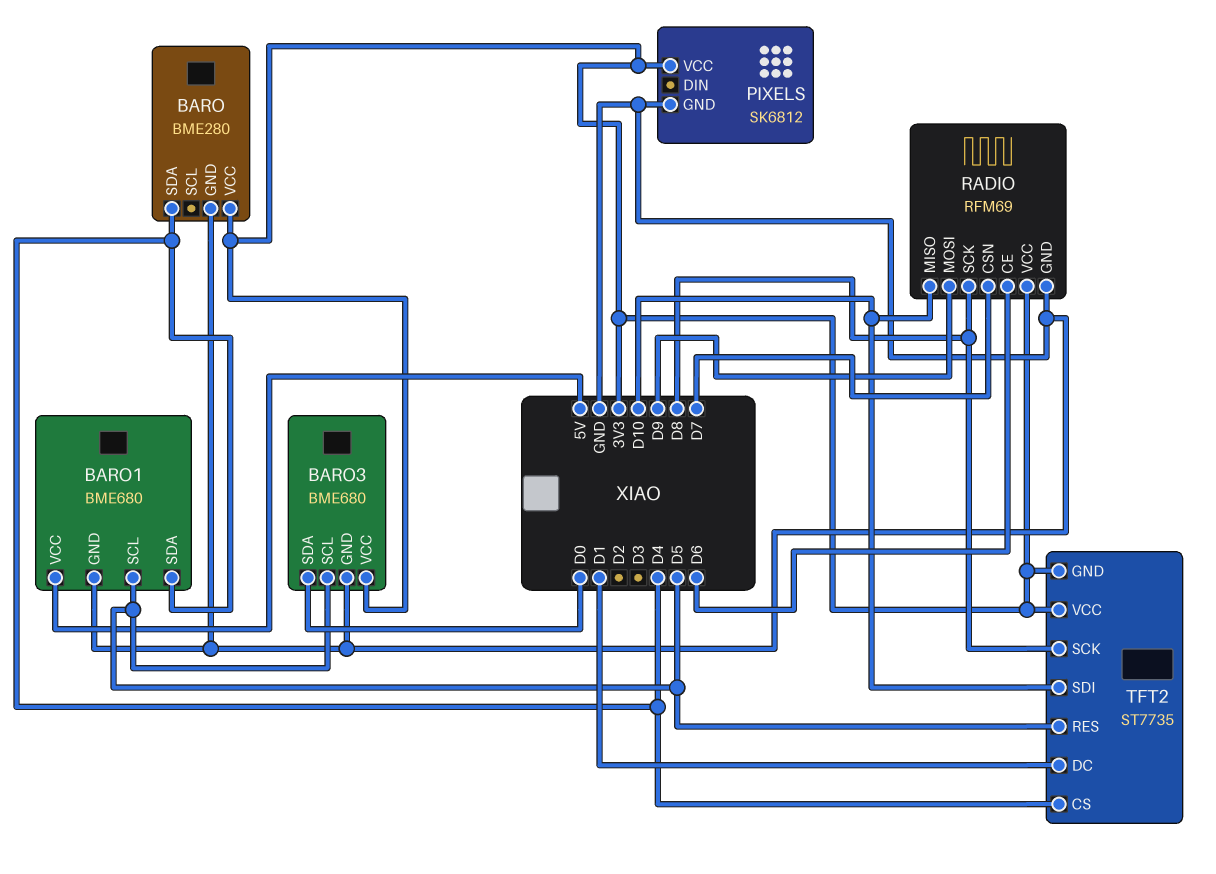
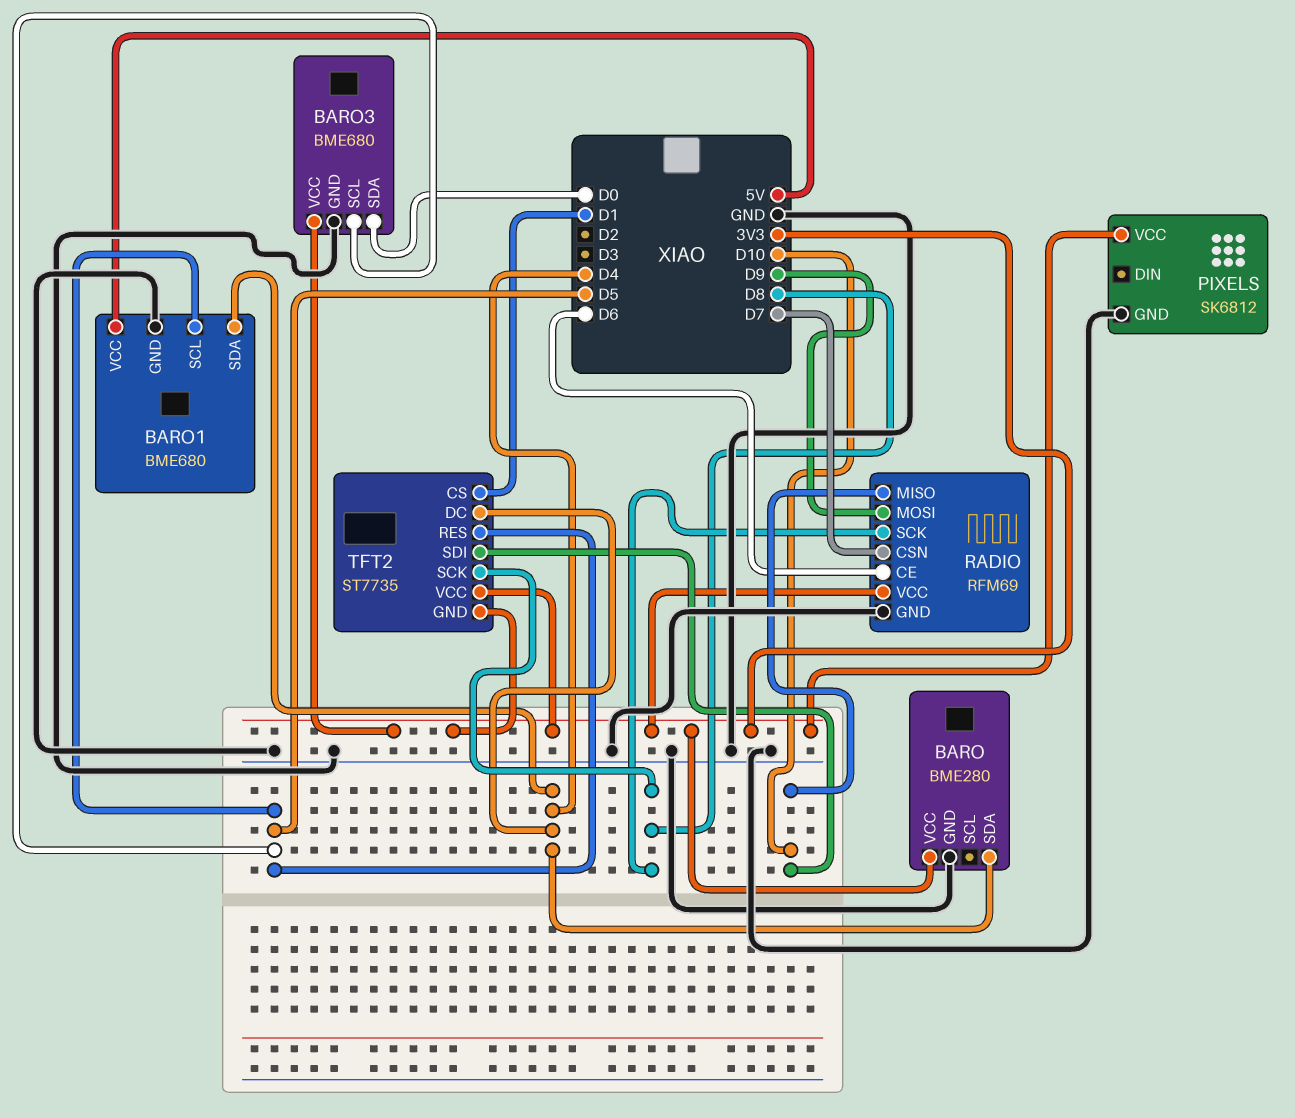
TFT2 pin CS: D4 -> D1
TFT2 pin DC: D1 -> D4

